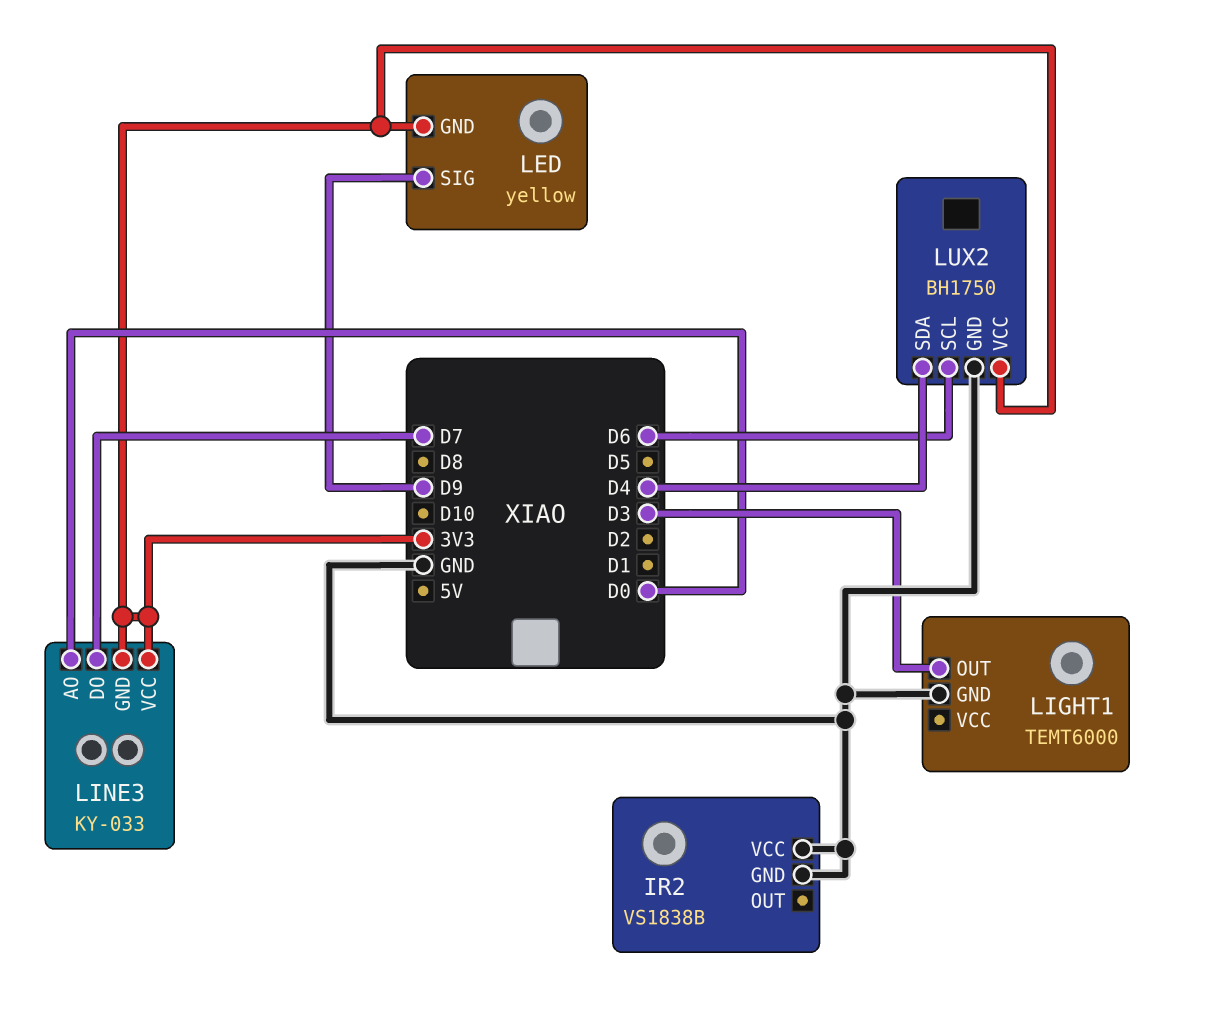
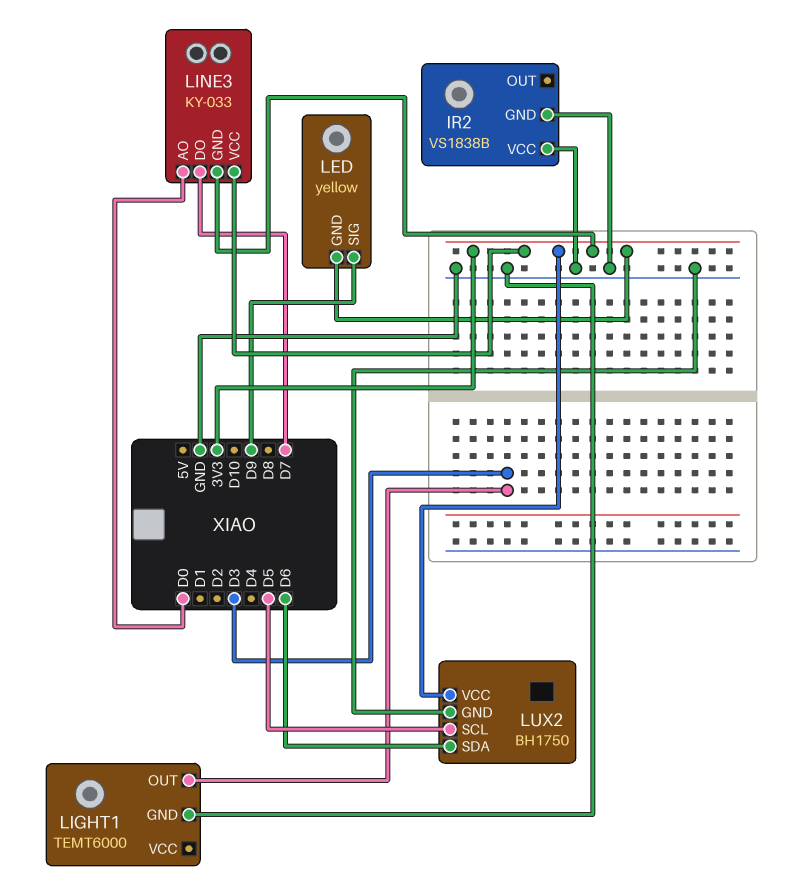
LUX2 pin SCL: D6 -> D5
LUX2 pin SDA: D4 -> D6

